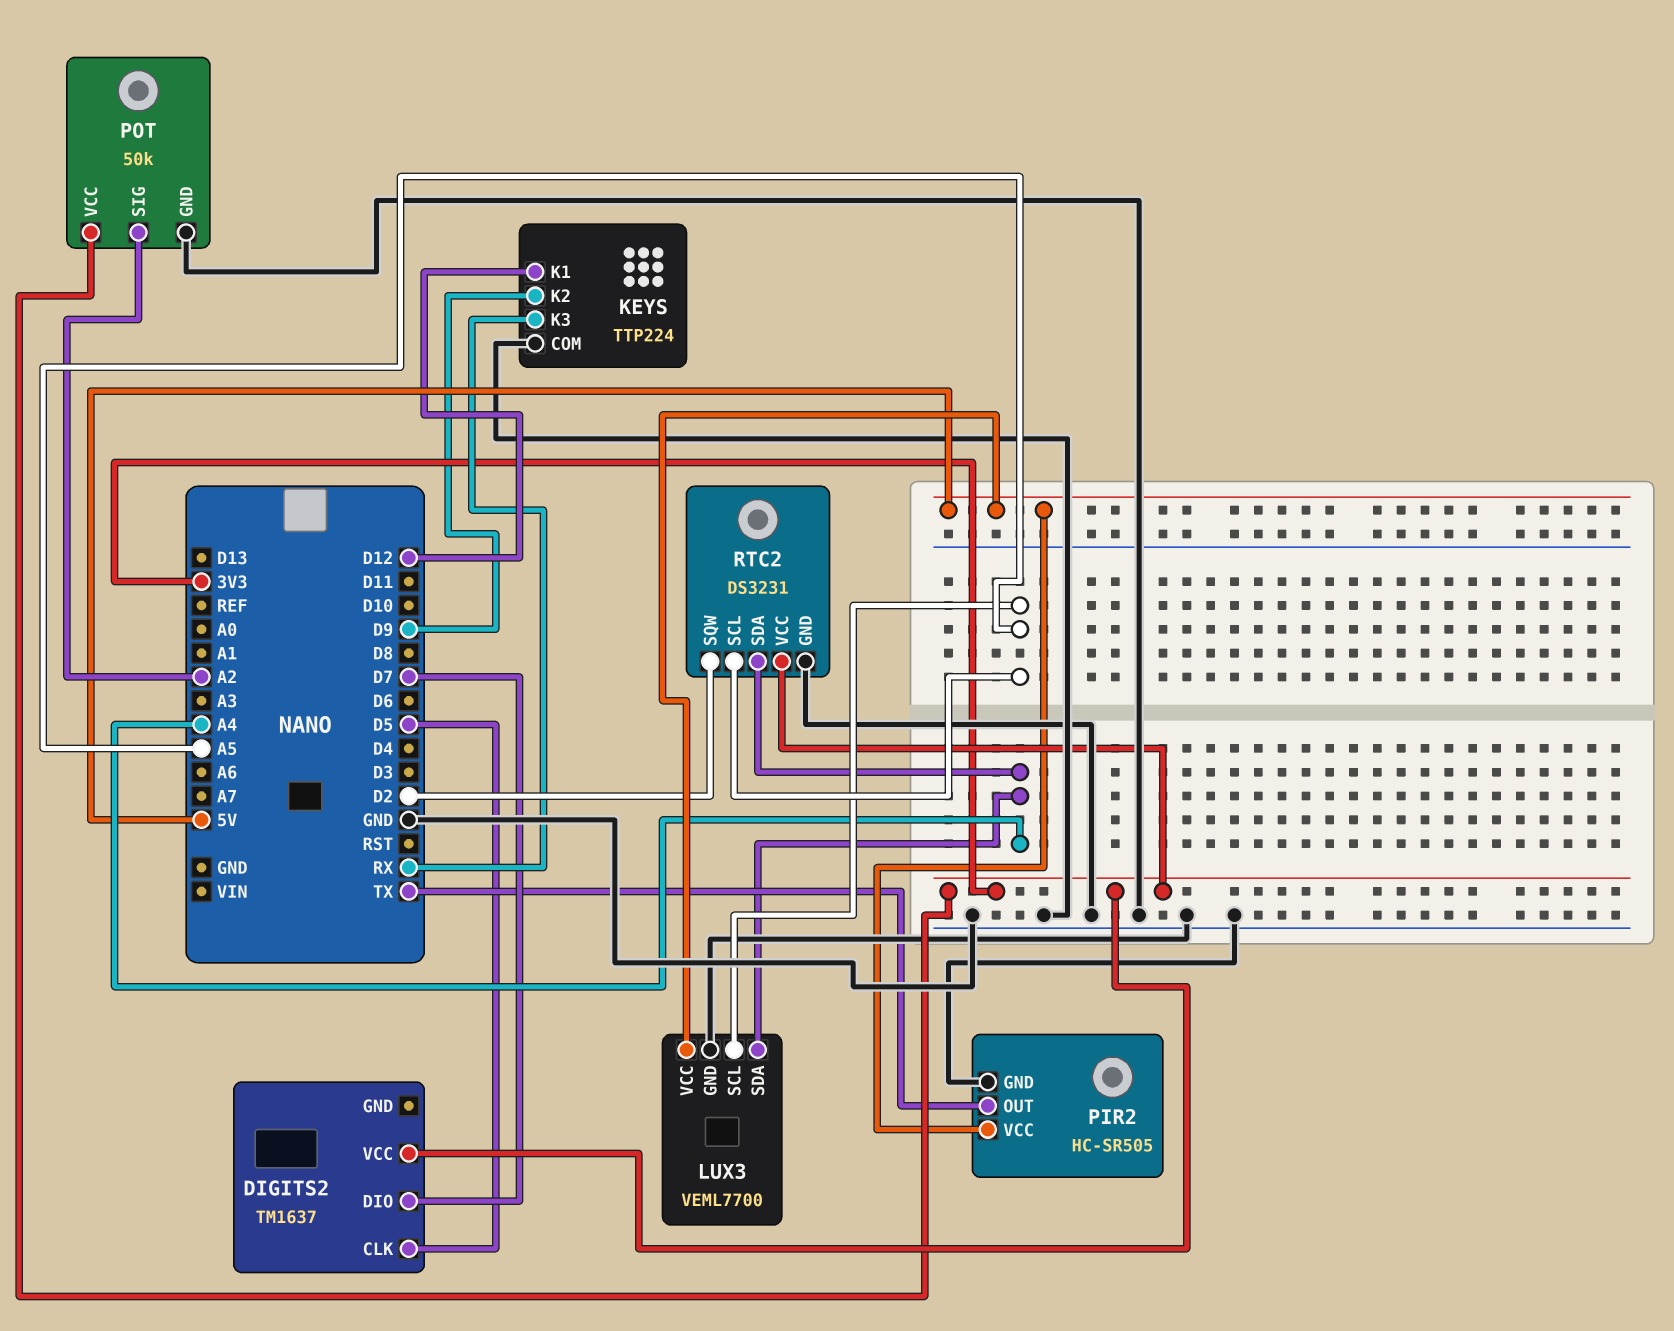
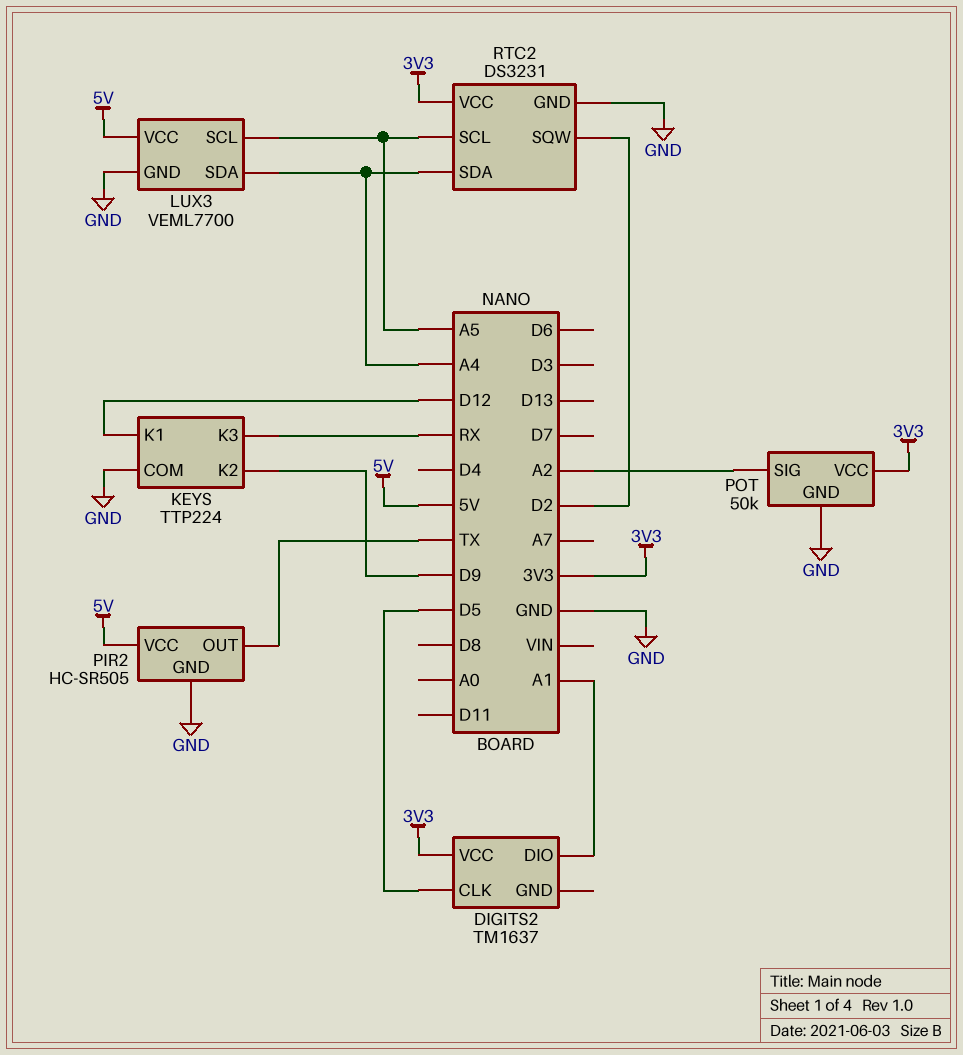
DIGITS2 pin DIO: D7 -> A1

